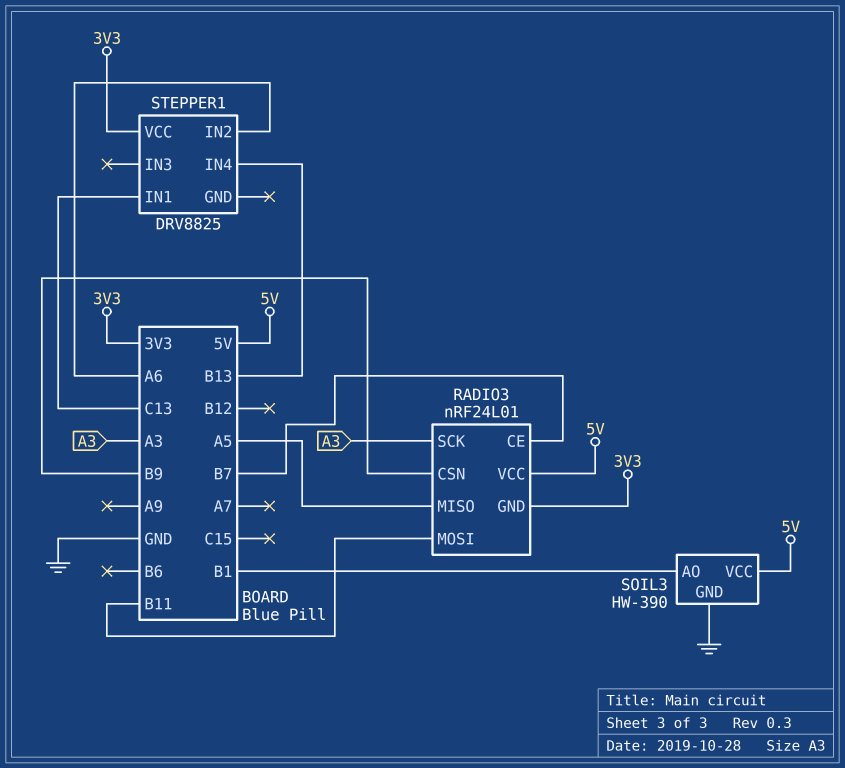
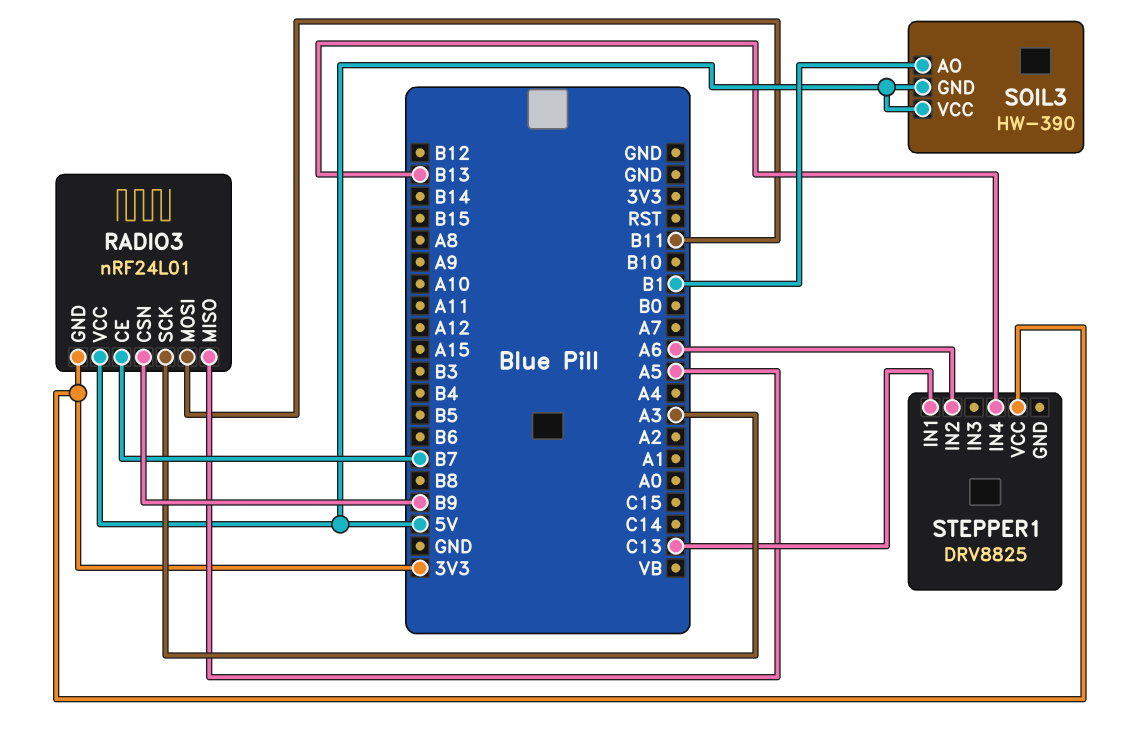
SOIL3 pin GND: GND -> 5V

